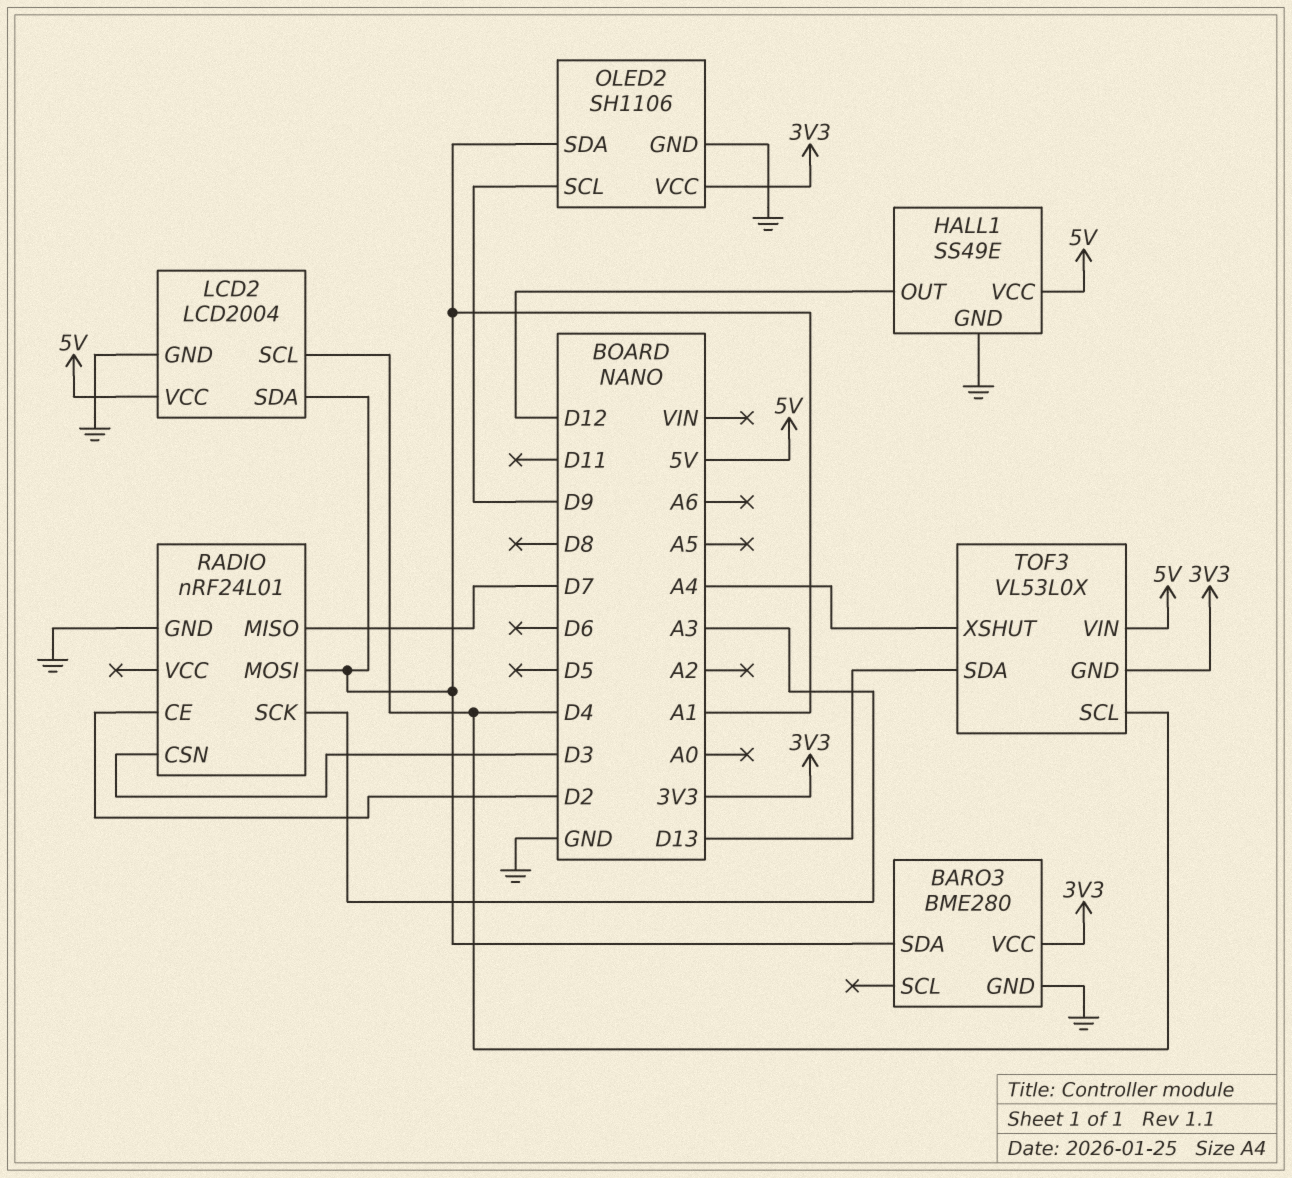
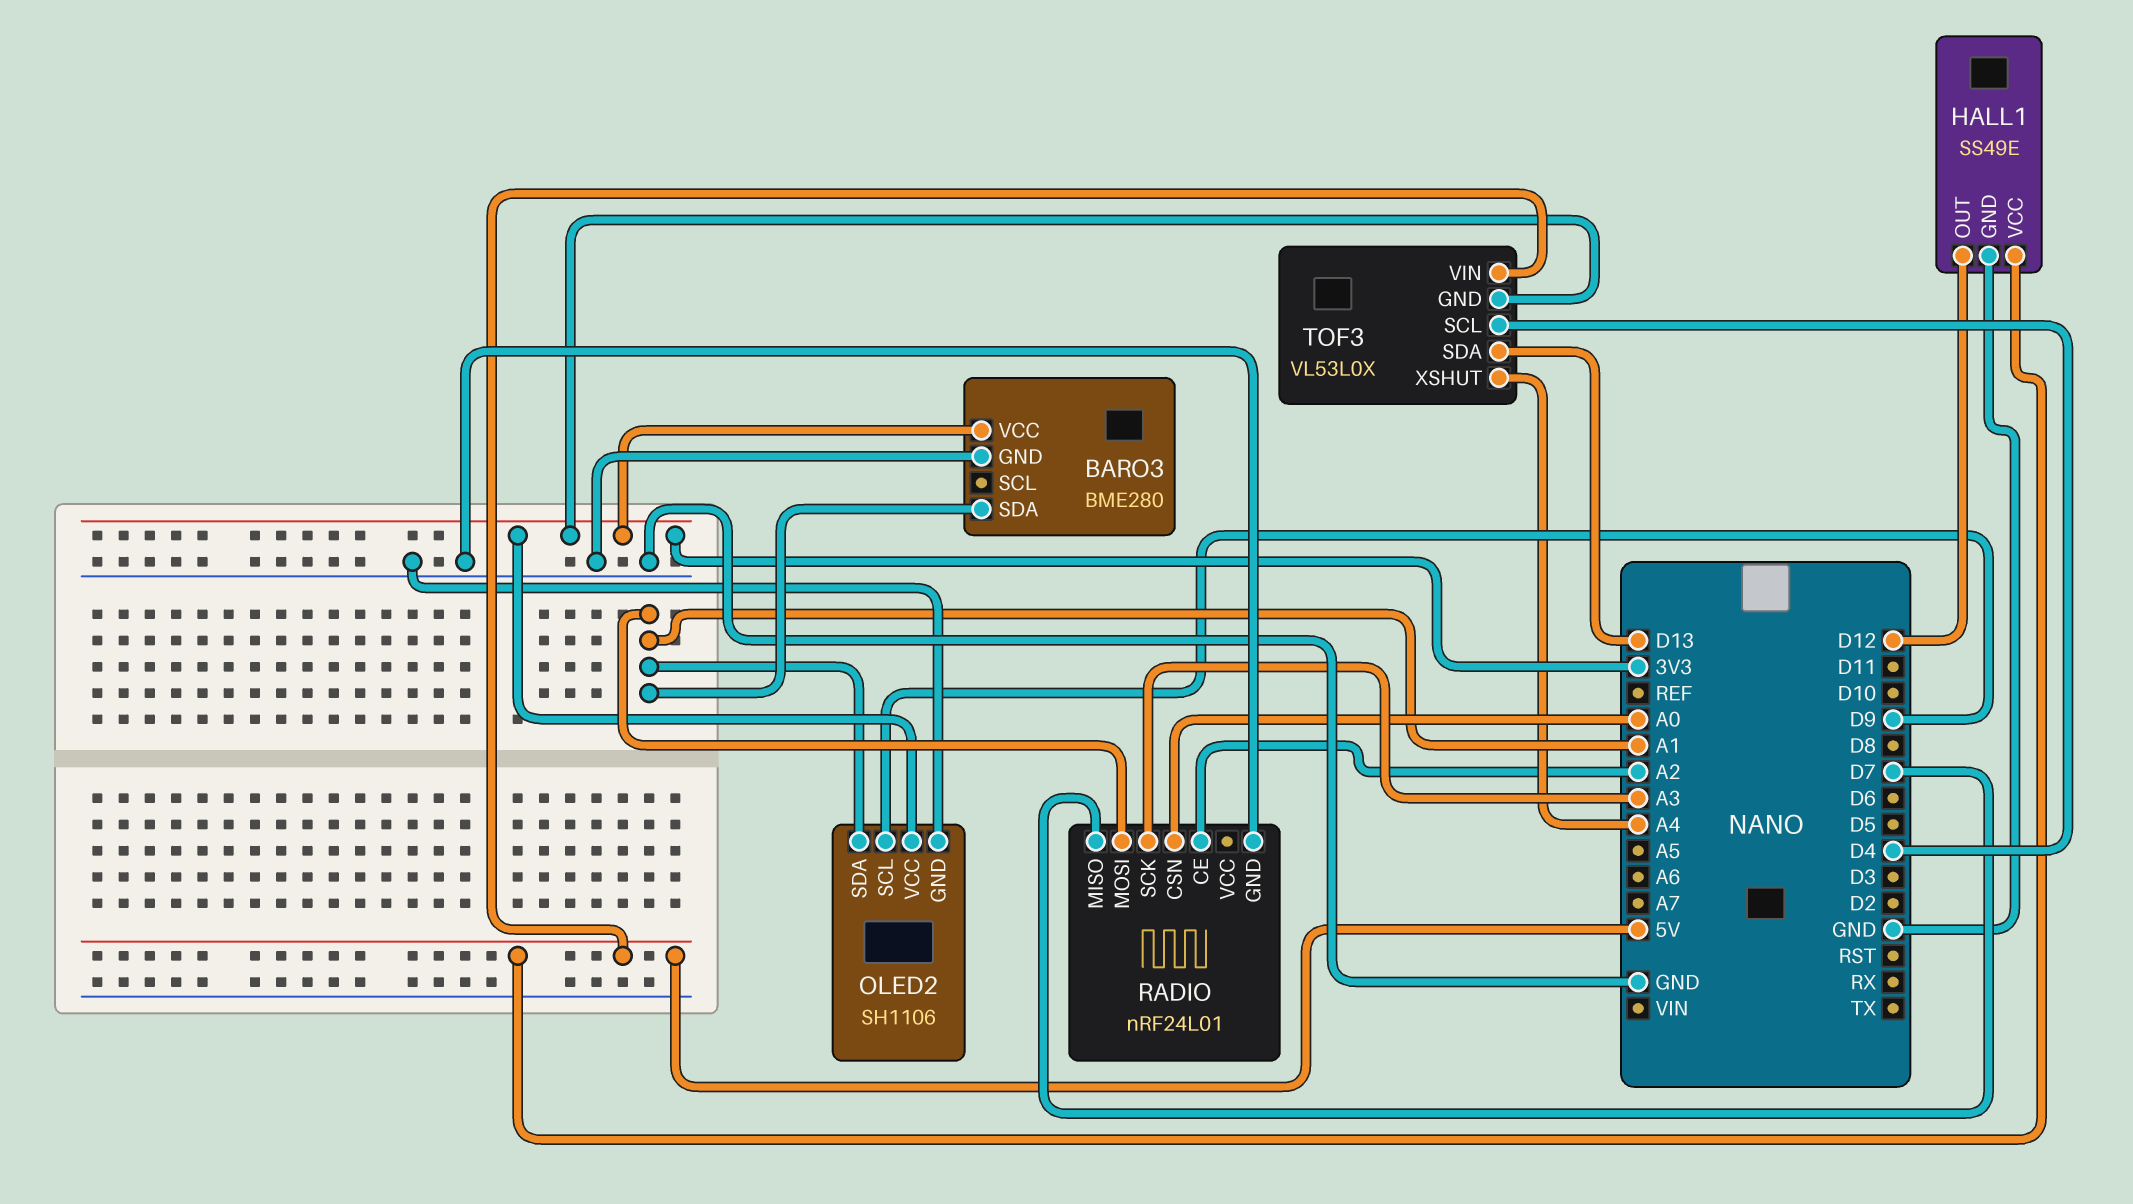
LCD2: LCD2004 -> none
LCD2 pin GND: GND -> none
LCD2 pin SCL: D4 -> none
LCD2 pin SDA: A1 -> none
LCD2 pin VCC: 5V -> none
RADIO pin CE: D2 -> A2
RADIO pin CSN: D3 -> A0

